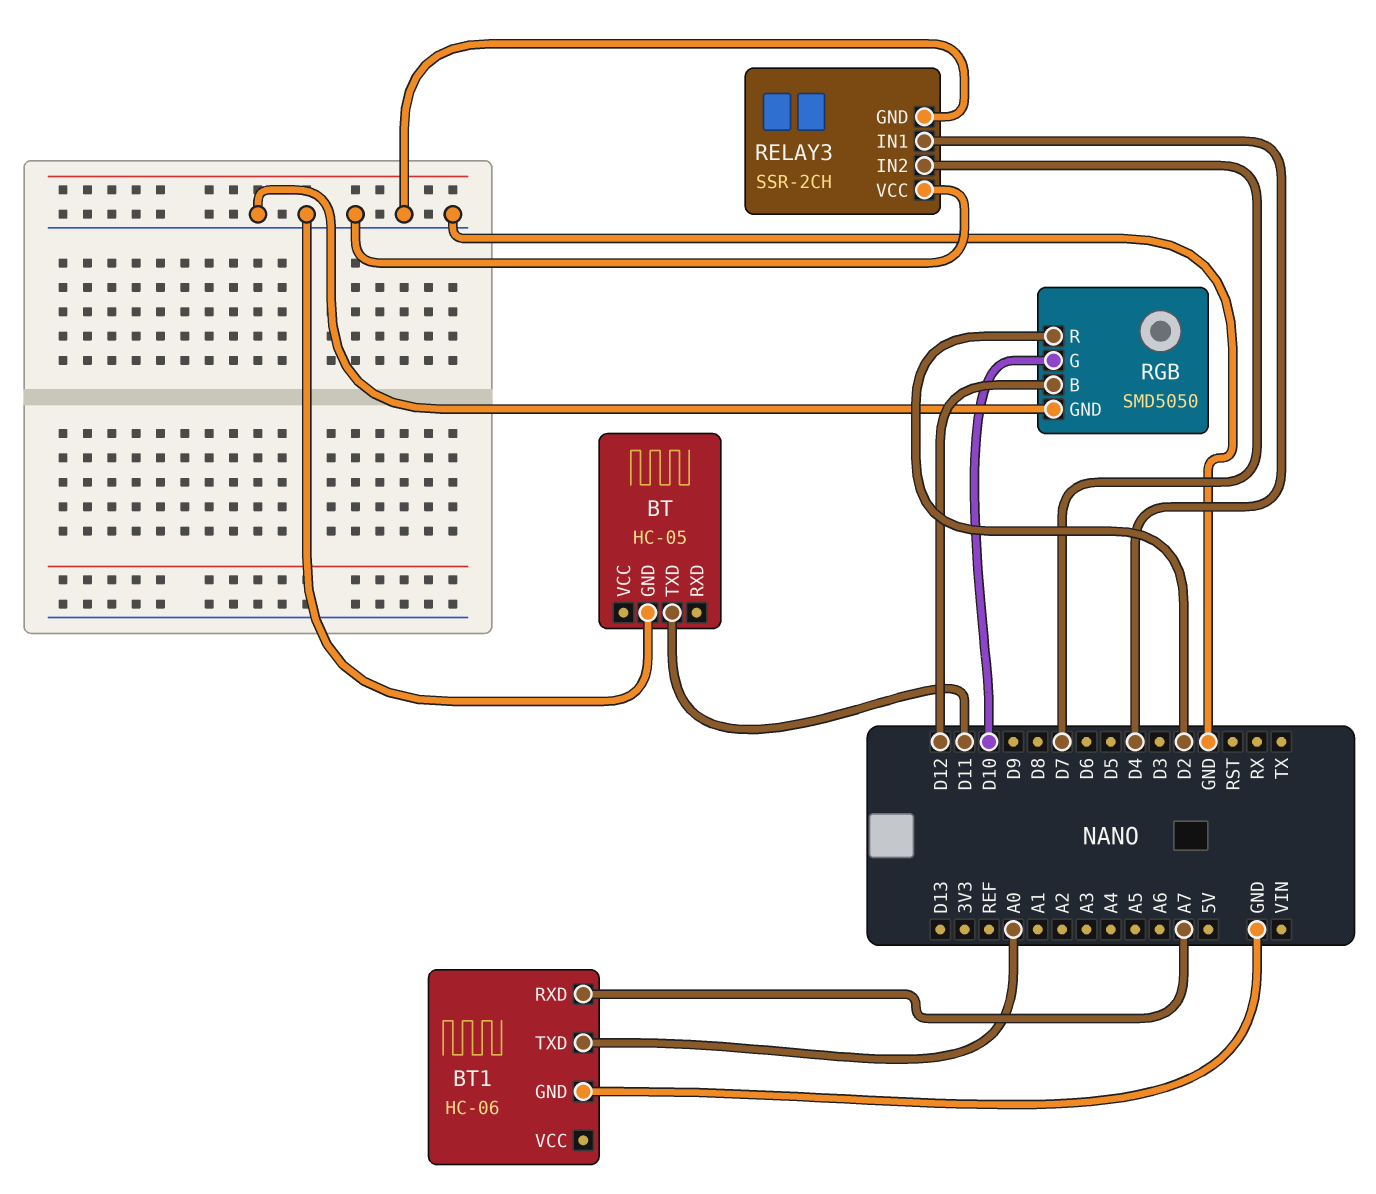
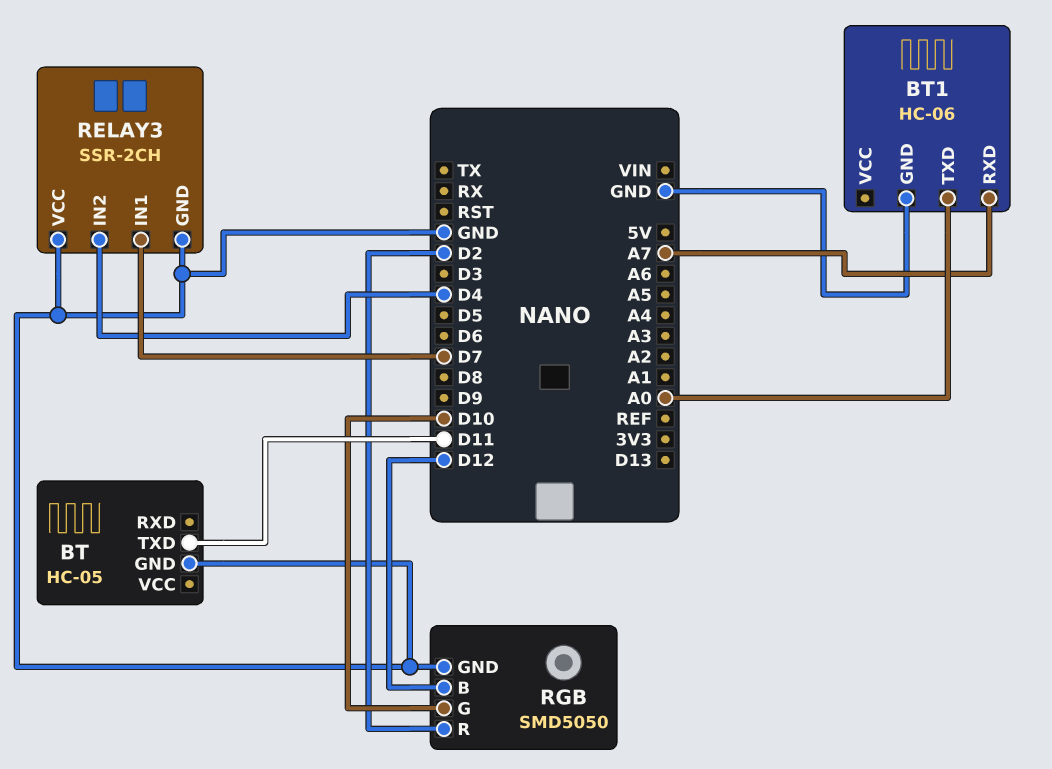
RELAY3 pin IN1: D4 -> D7
RELAY3 pin IN2: D7 -> D4

